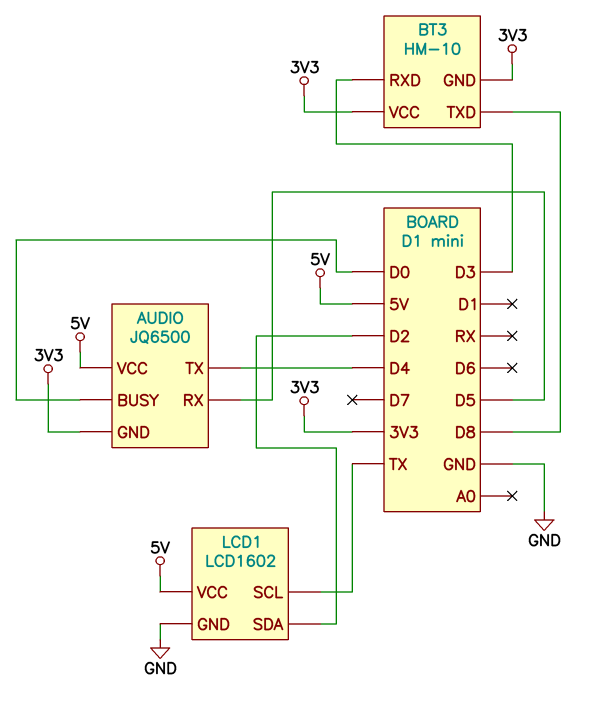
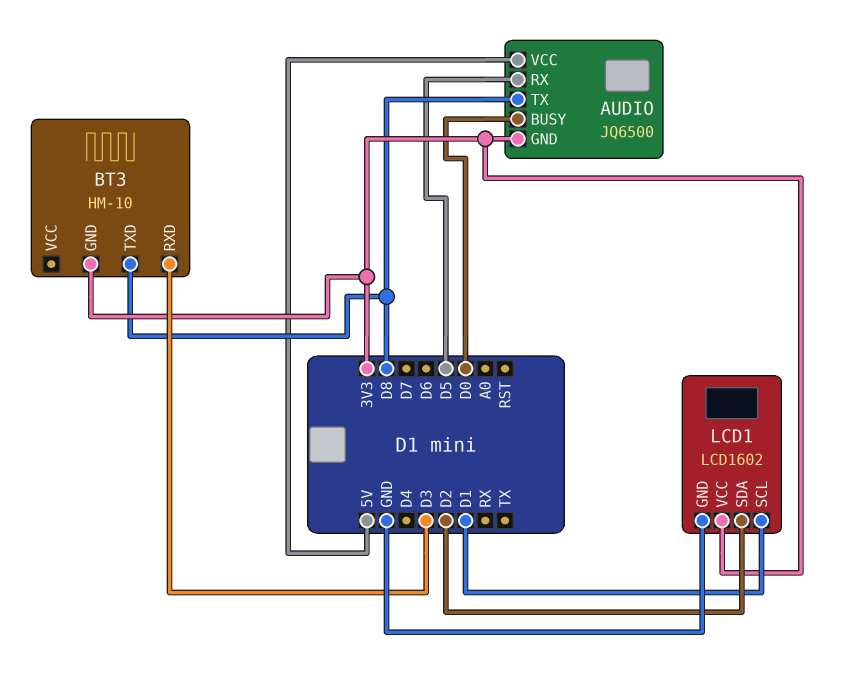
AUDIO pin TX: D4 -> D8
BT3 pin VCC: 3V3 -> none
LCD1 pin SCL: TX -> D1
LCD1 pin VCC: 5V -> 3V3

